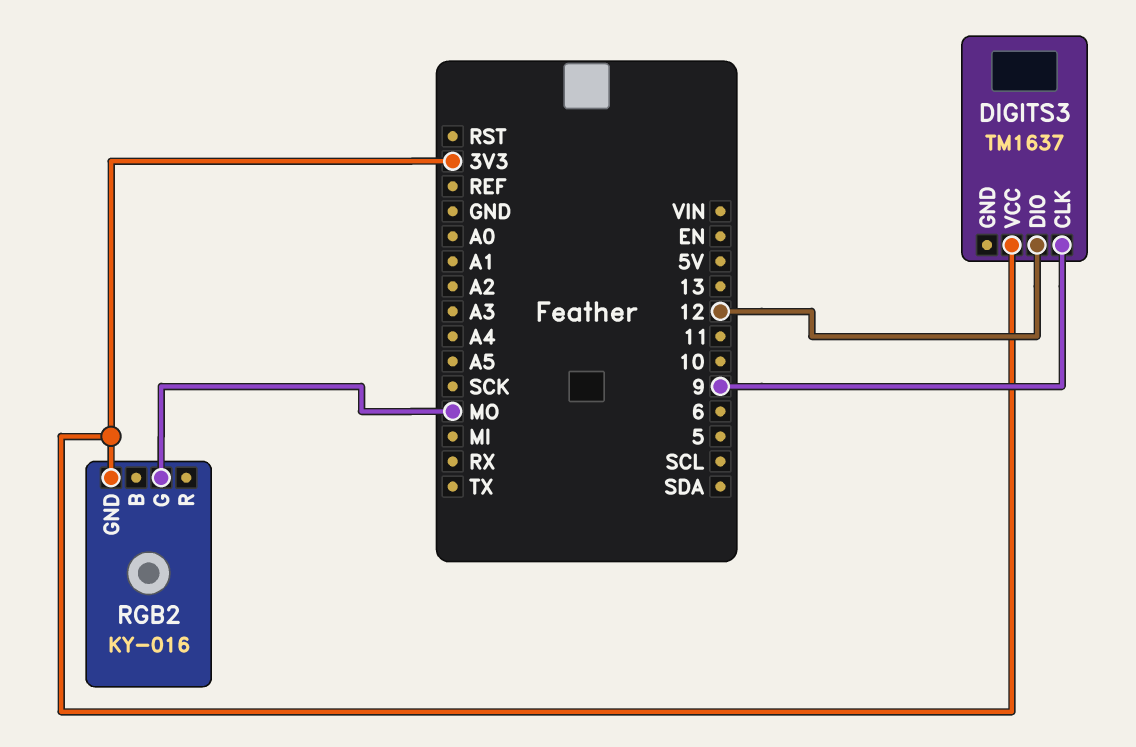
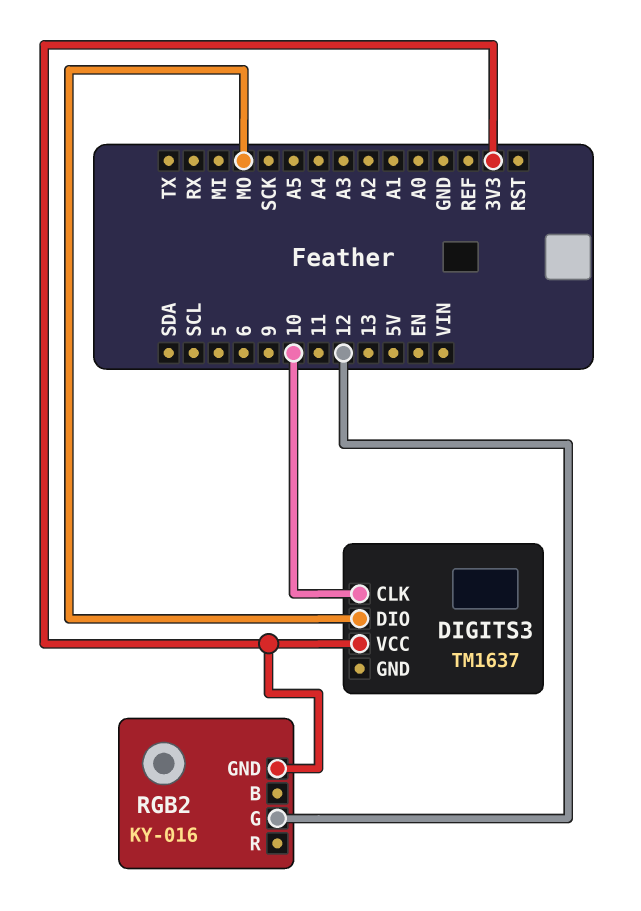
DIGITS3 pin CLK: 9 -> 10
DIGITS3 pin DIO: 12 -> MO
RGB2 pin G: MO -> 12

